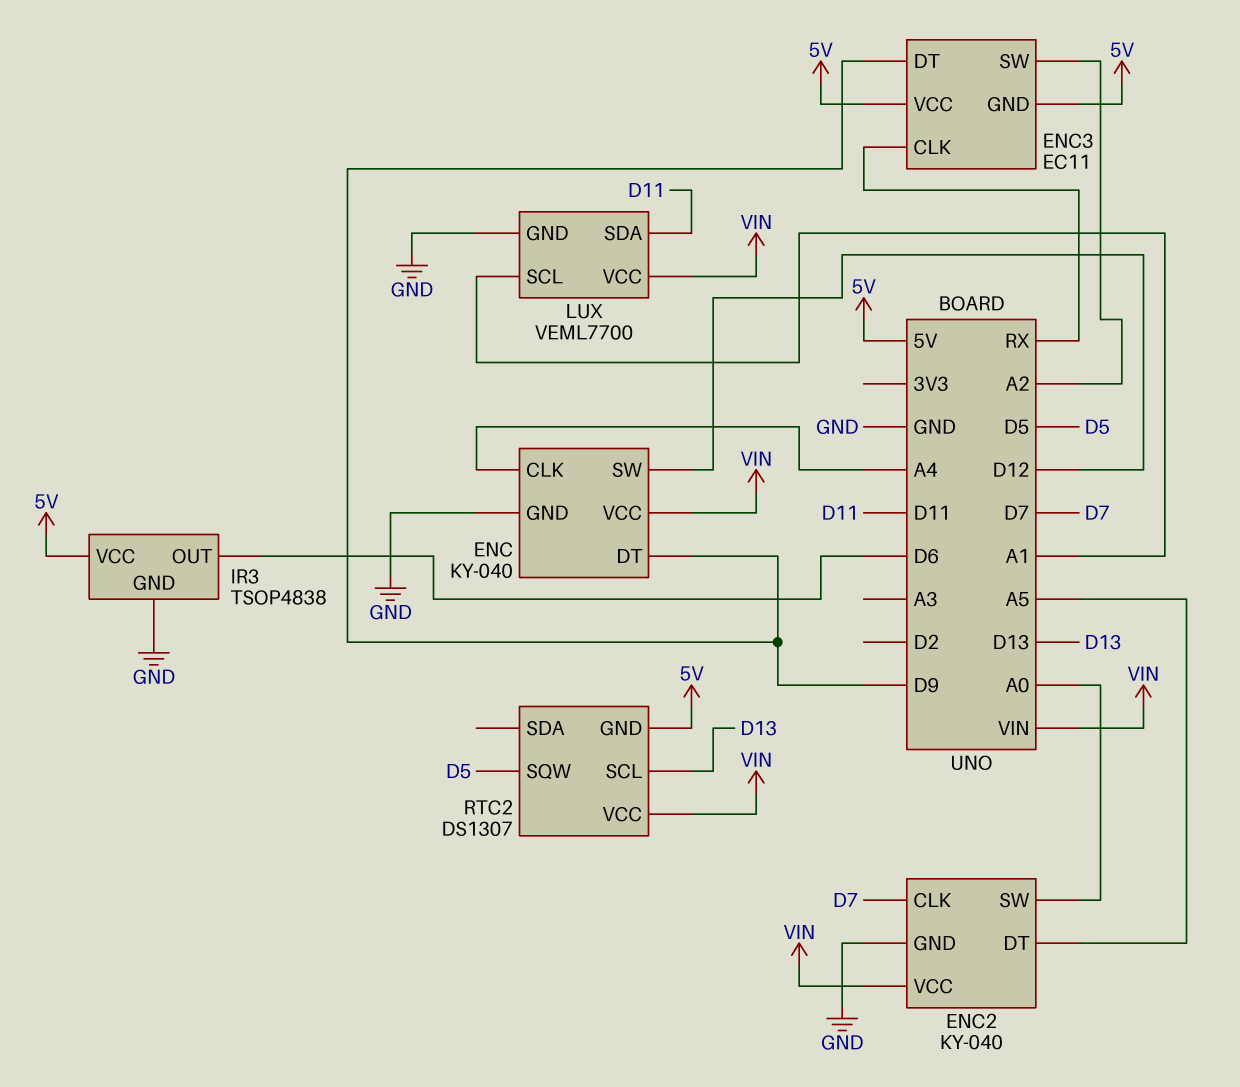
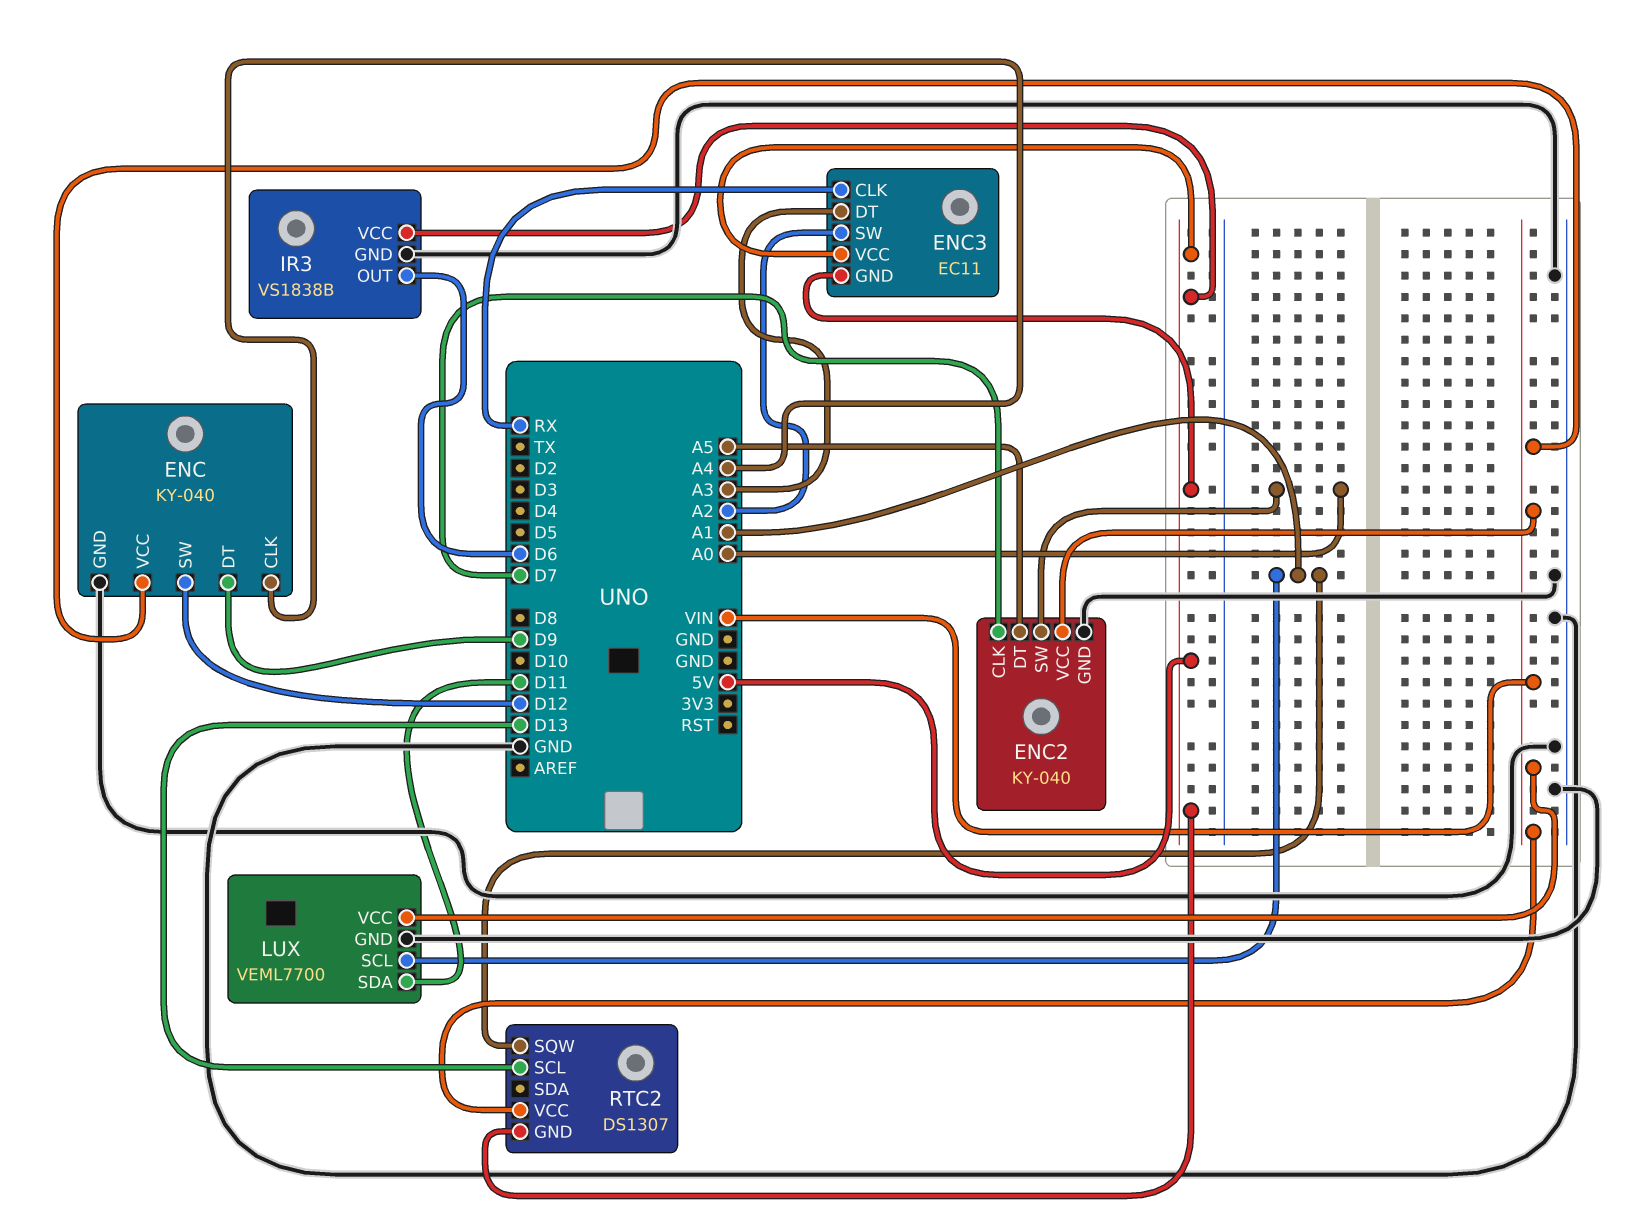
ENC3 pin DT: D9 -> A3
IR3: TSOP4838 -> VS1838B
RTC2 pin SQW: D5 -> A1

